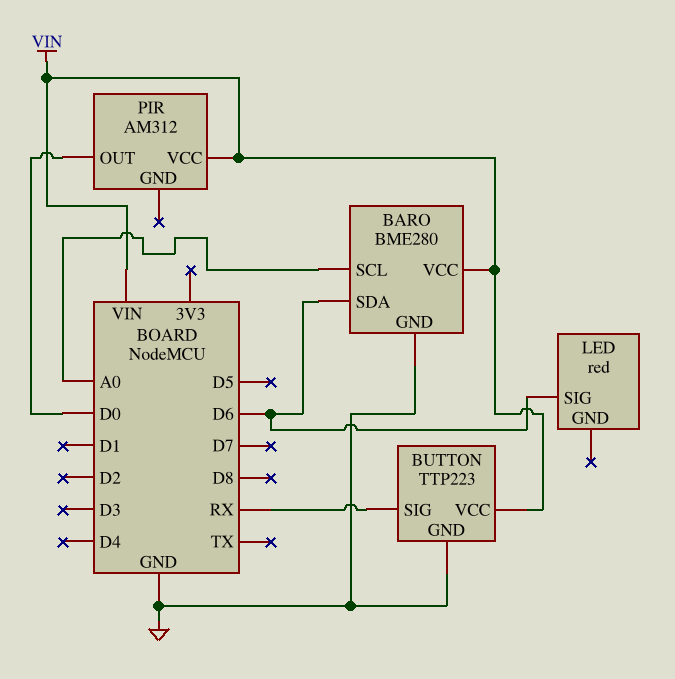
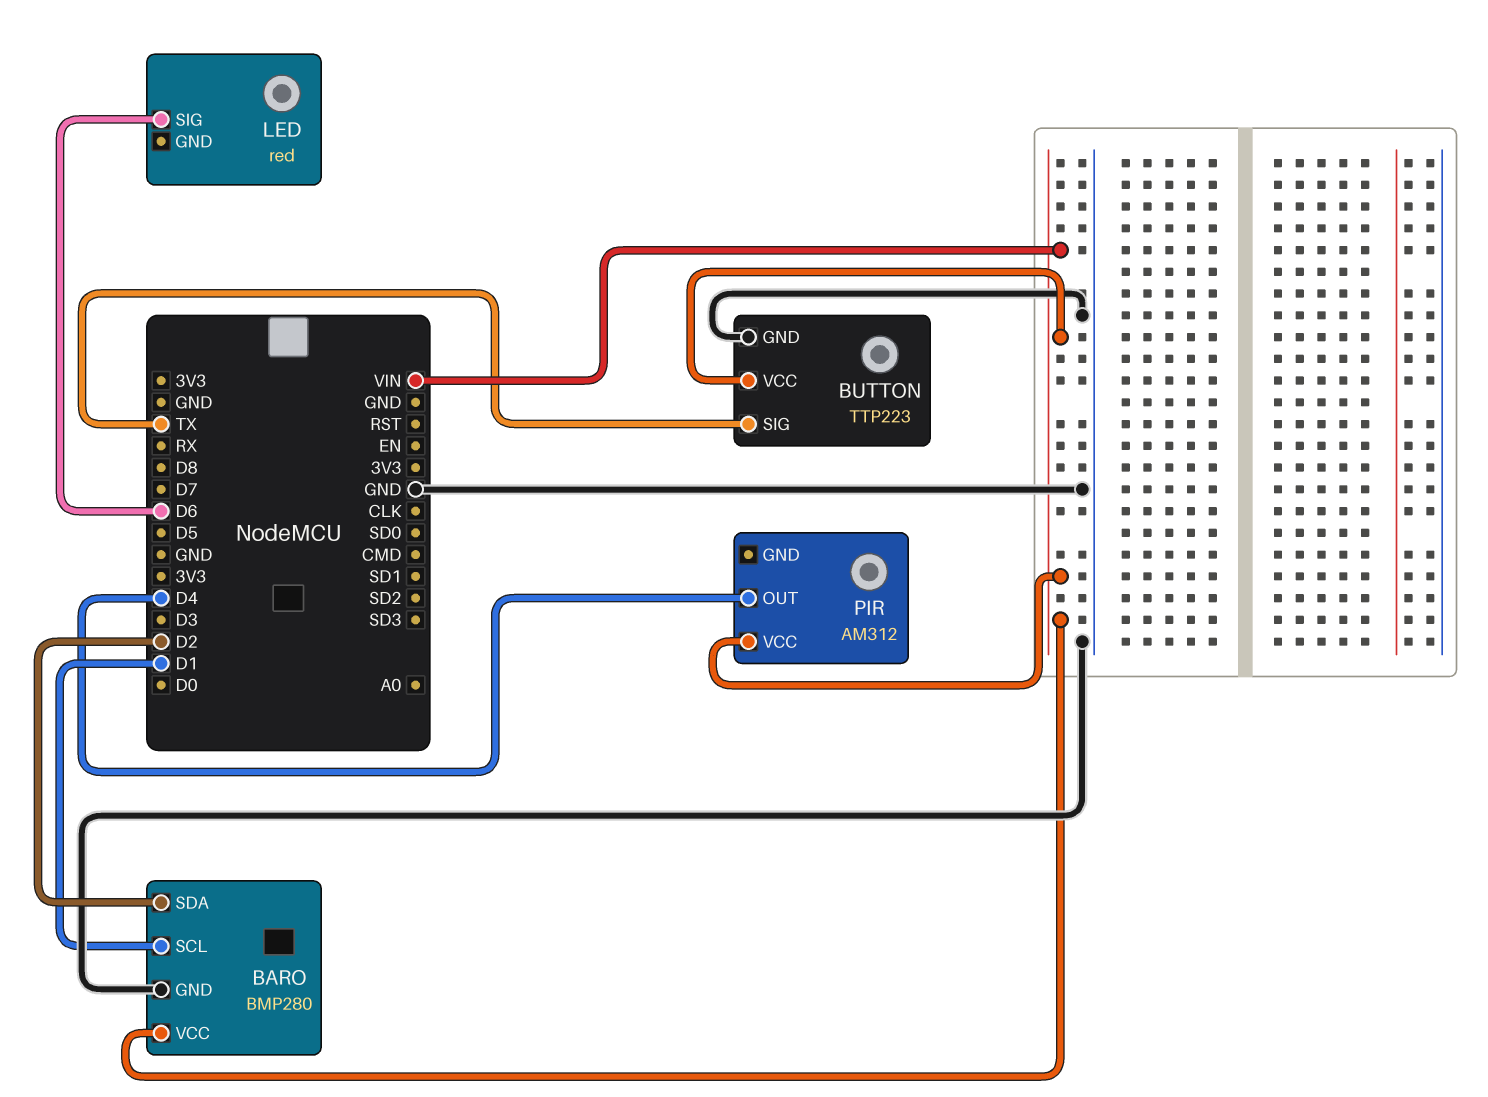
BARO: BME280 -> BMP280
BARO pin SCL: A0 -> D1
BARO pin SDA: D6 -> D2
BUTTON pin SIG: RX -> TX
PIR pin OUT: D0 -> D4

